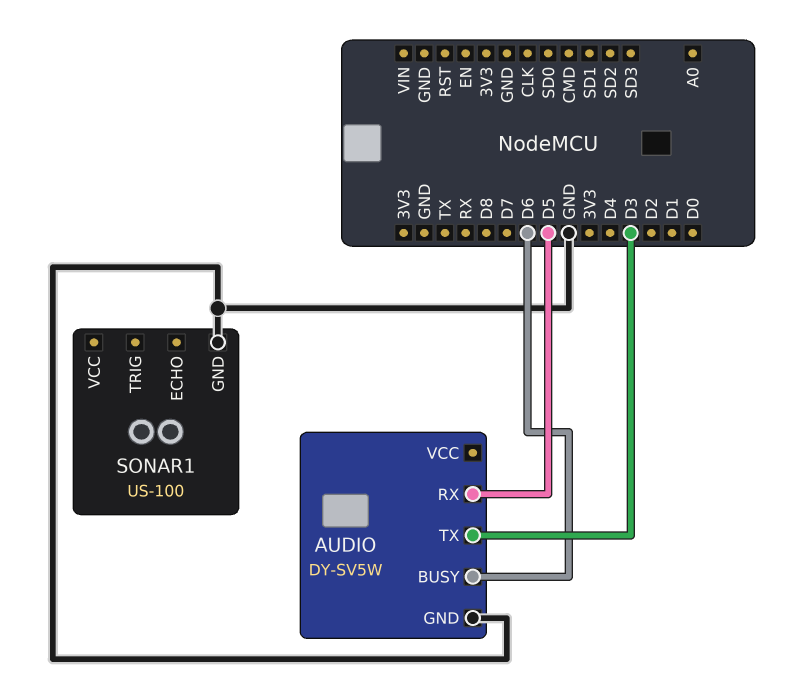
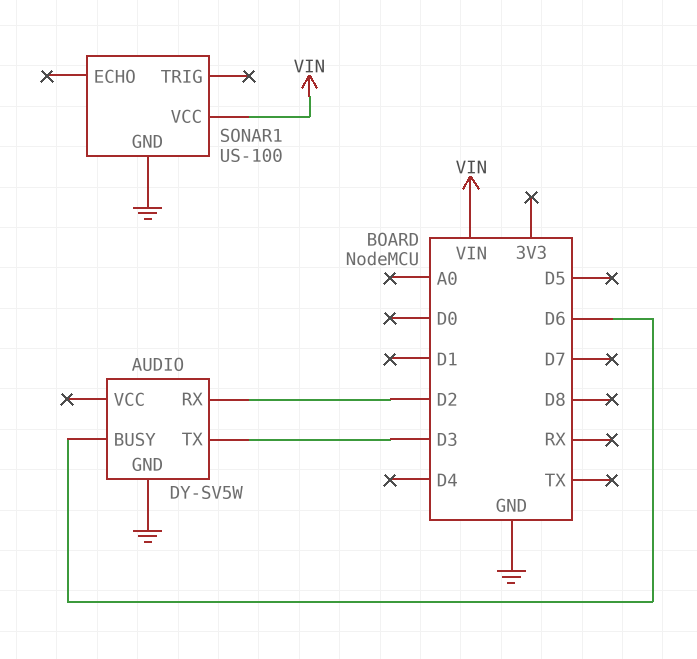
AUDIO pin RX: D5 -> D2
SONAR1 pin VCC: none -> VIN

